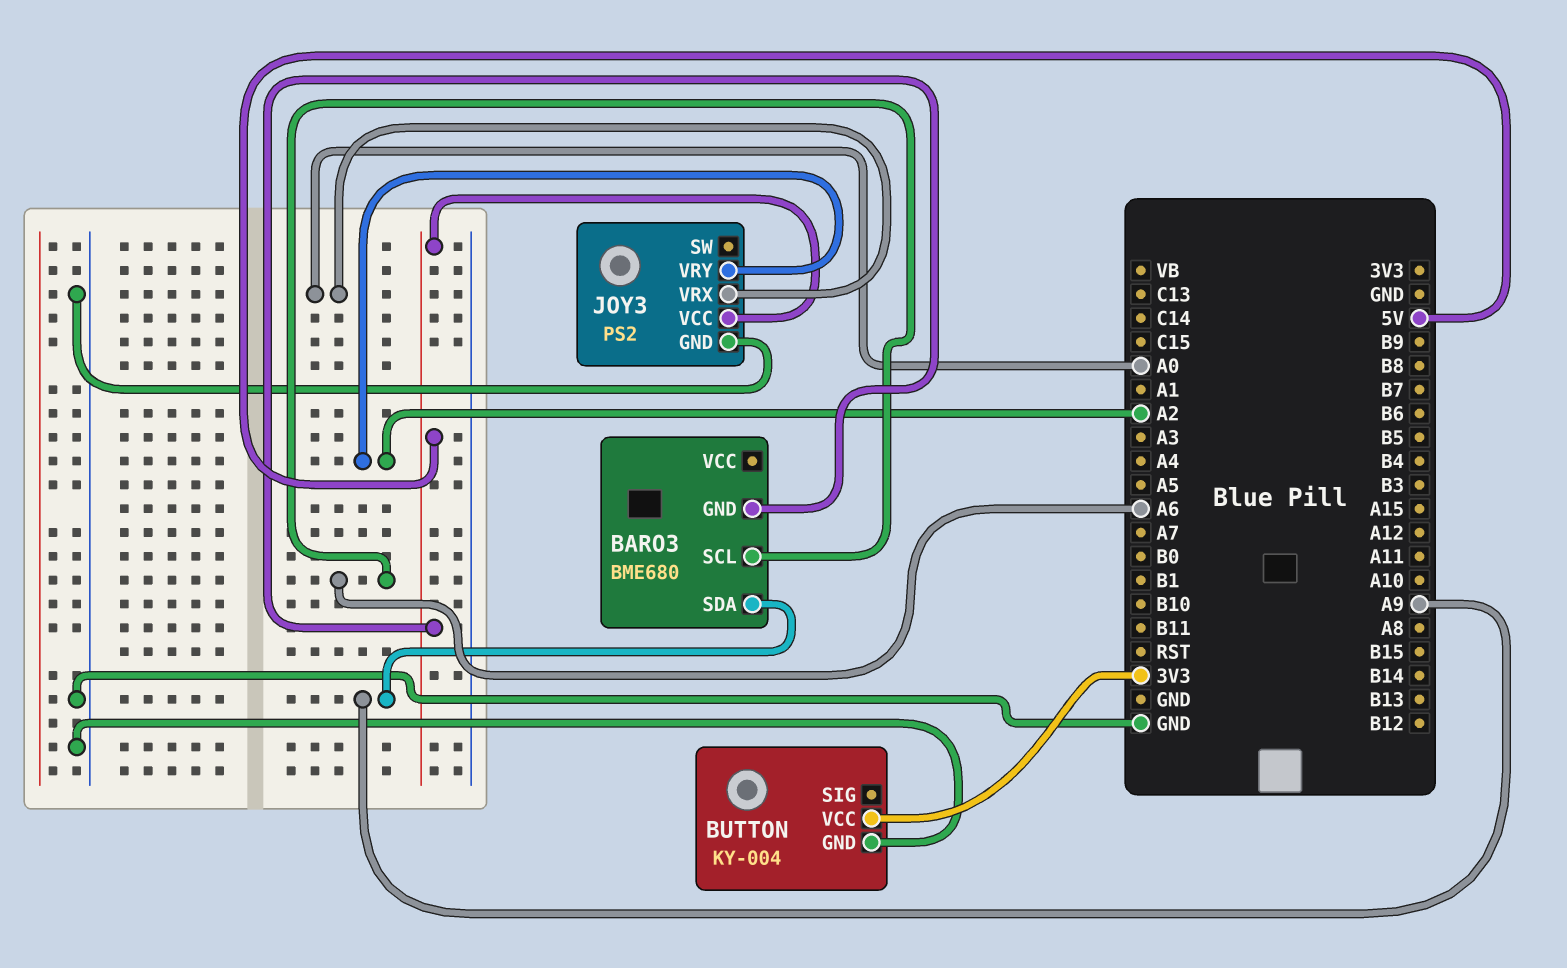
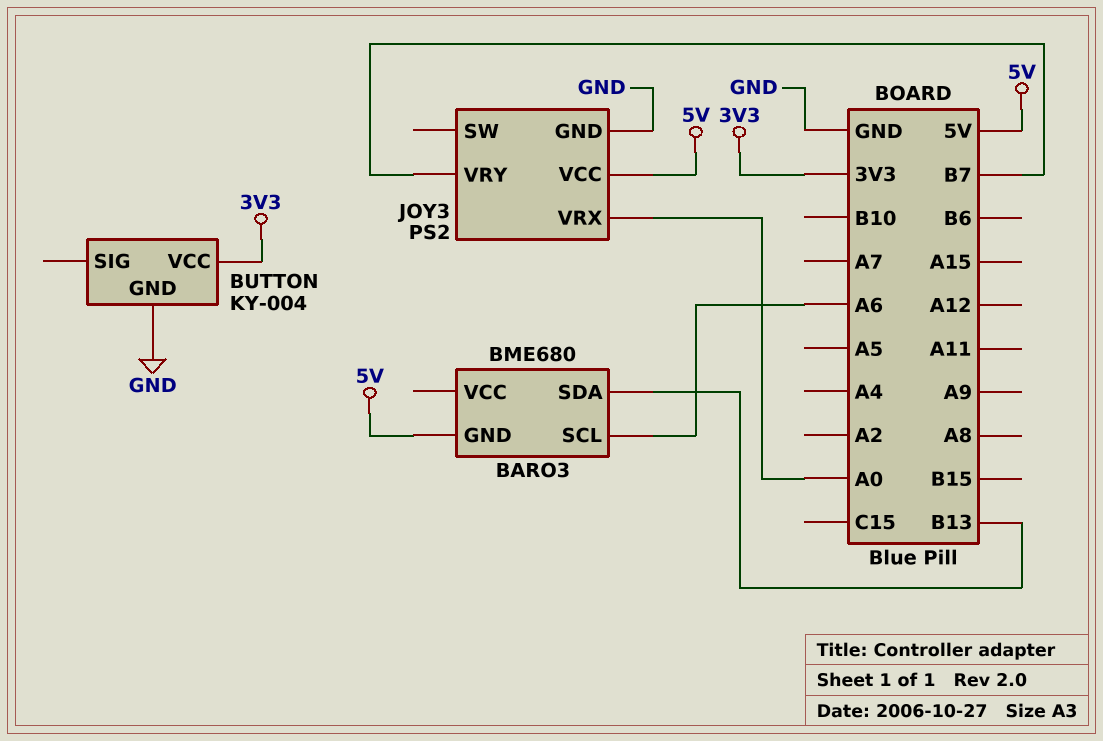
BARO3 pin SDA: A9 -> B13
JOY3 pin VRY: A2 -> B7

